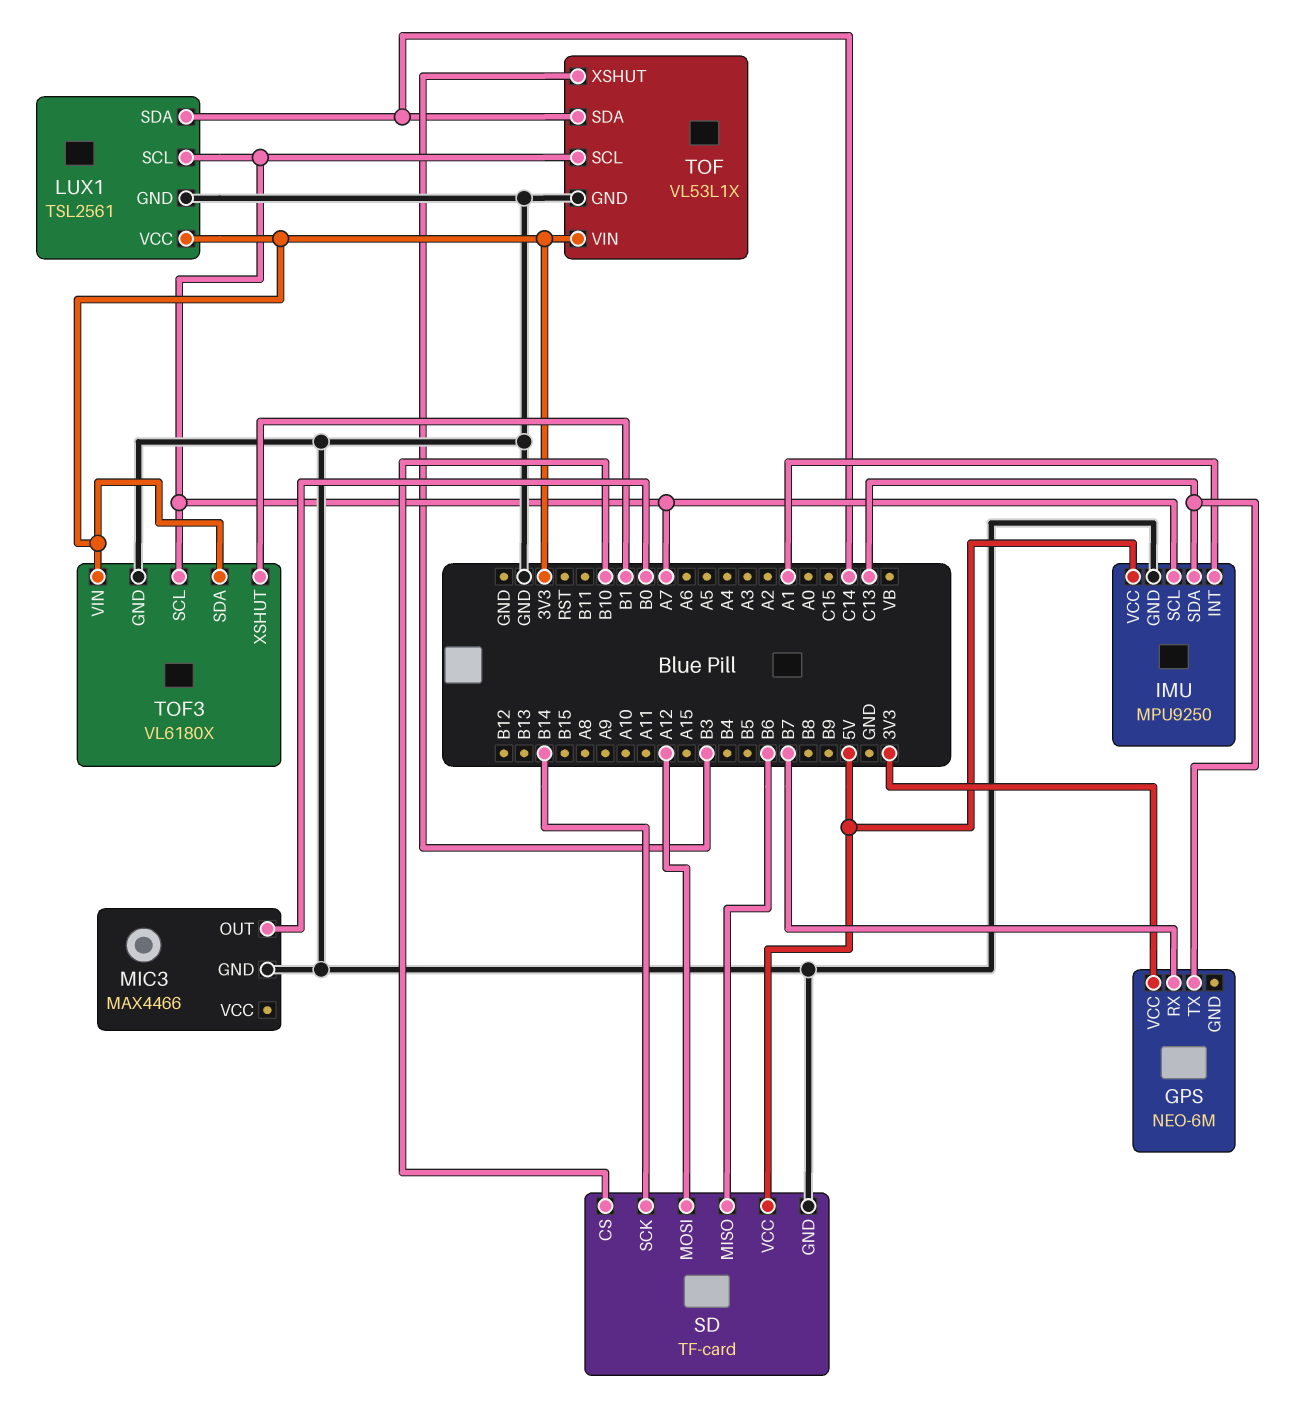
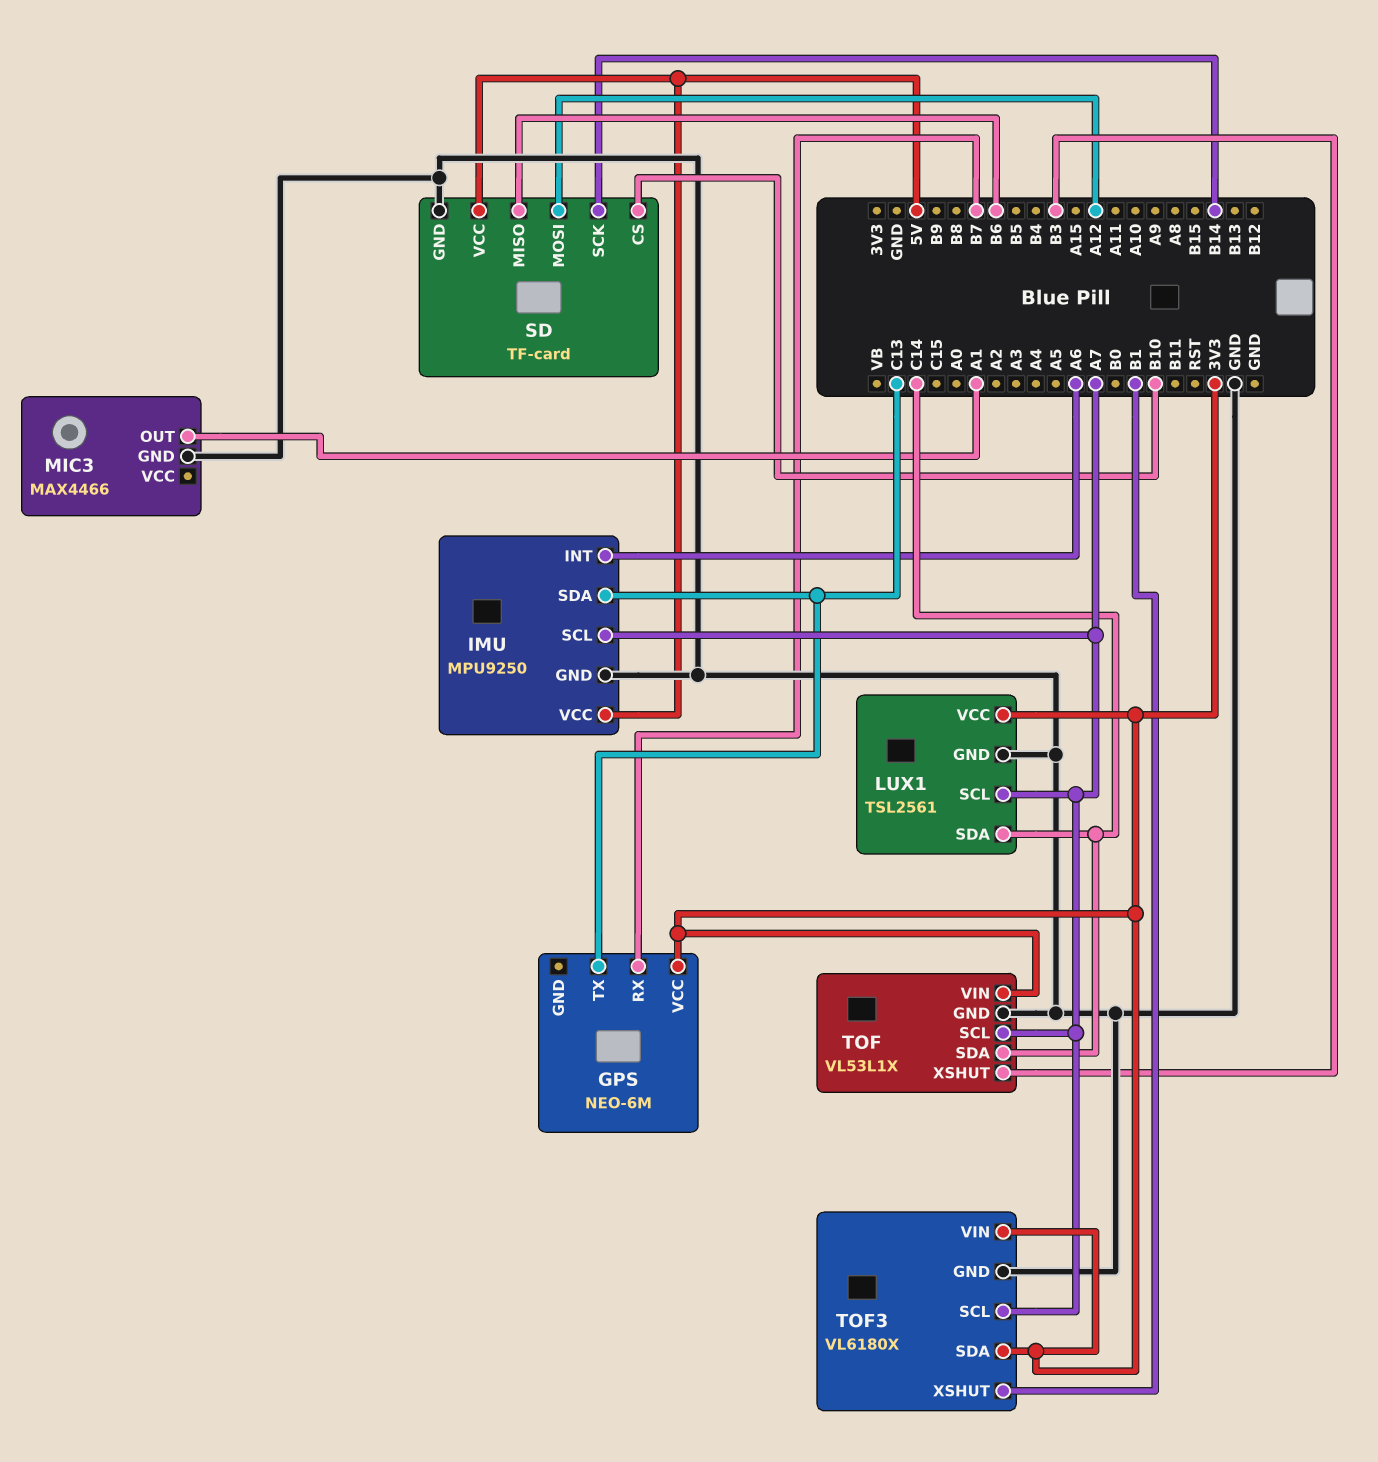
IMU pin INT: A1 -> A6
MIC3 pin OUT: B0 -> A1

